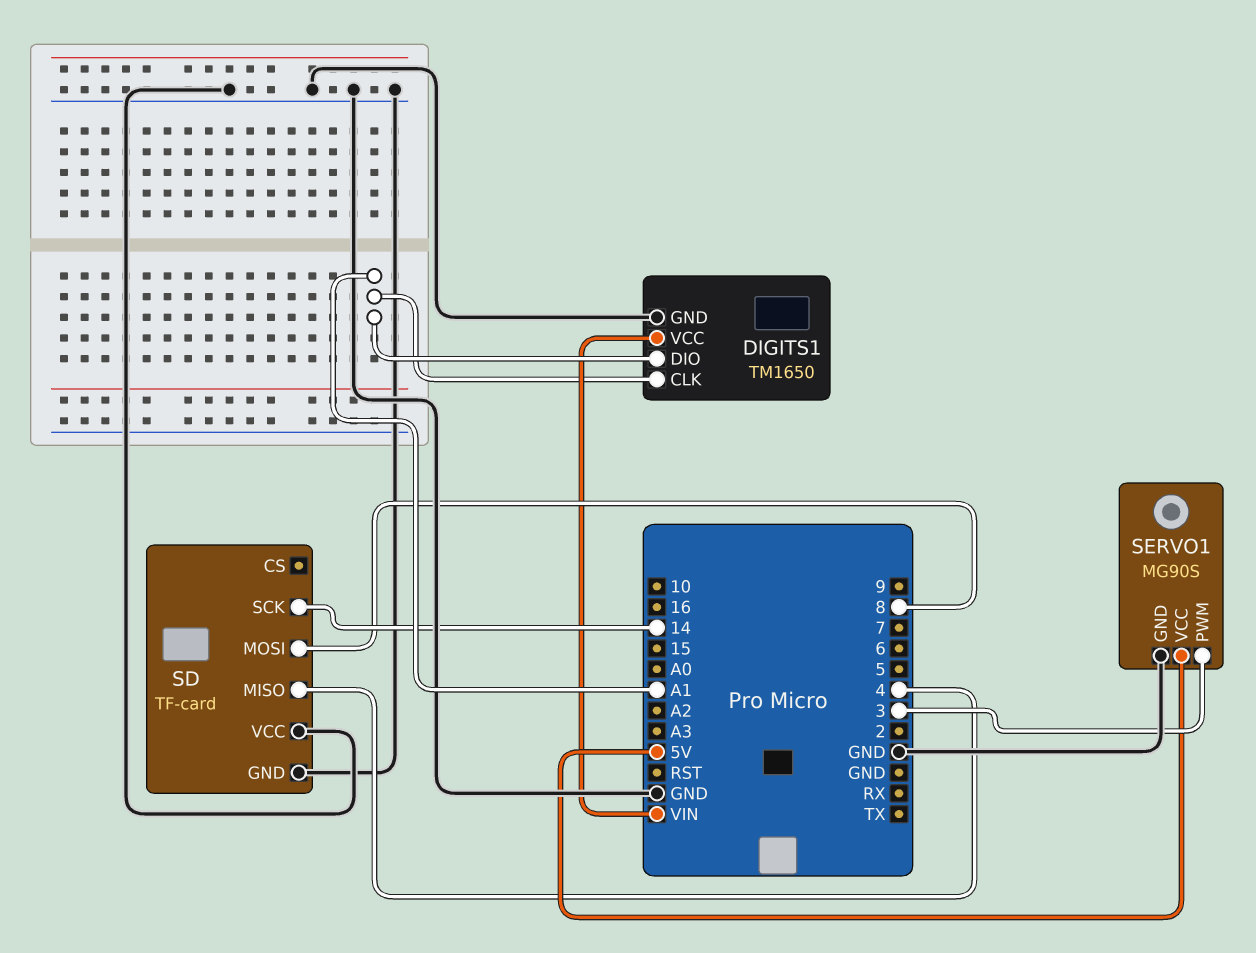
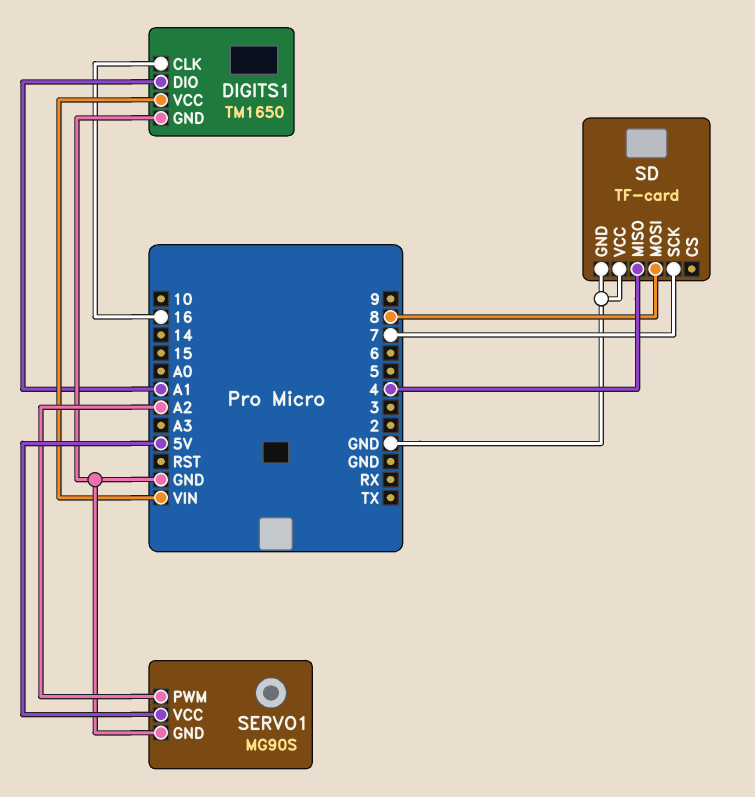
DIGITS1 pin CLK: A1 -> 16
SD pin SCK: 14 -> 7
SERVO1 pin PWM: 3 -> A2

